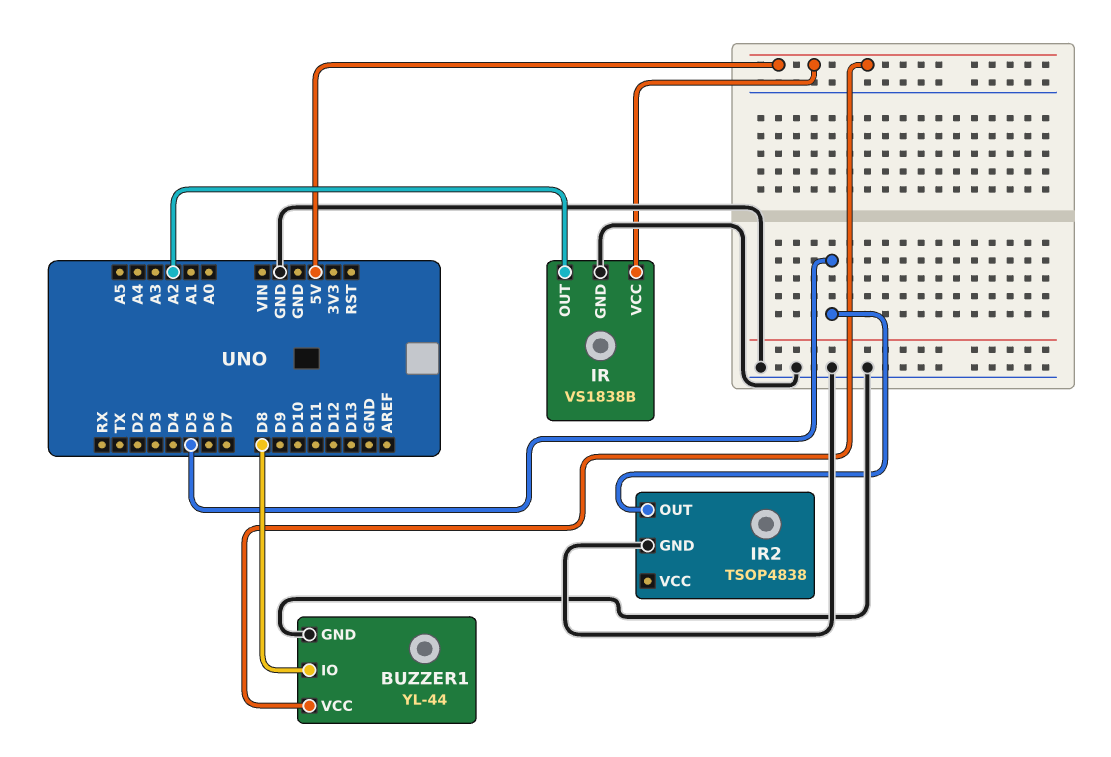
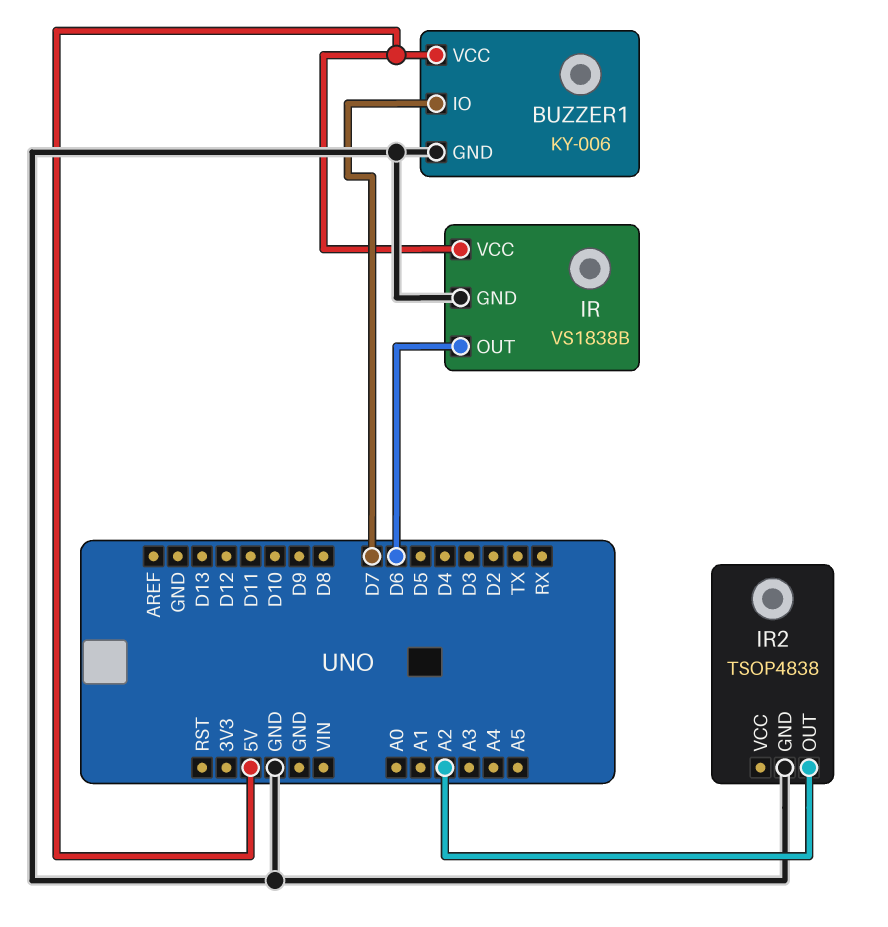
BUZZER1: YL-44 -> KY-006
BUZZER1 pin IO: D8 -> D7
IR pin OUT: A2 -> D6
IR2 pin OUT: D5 -> A2

